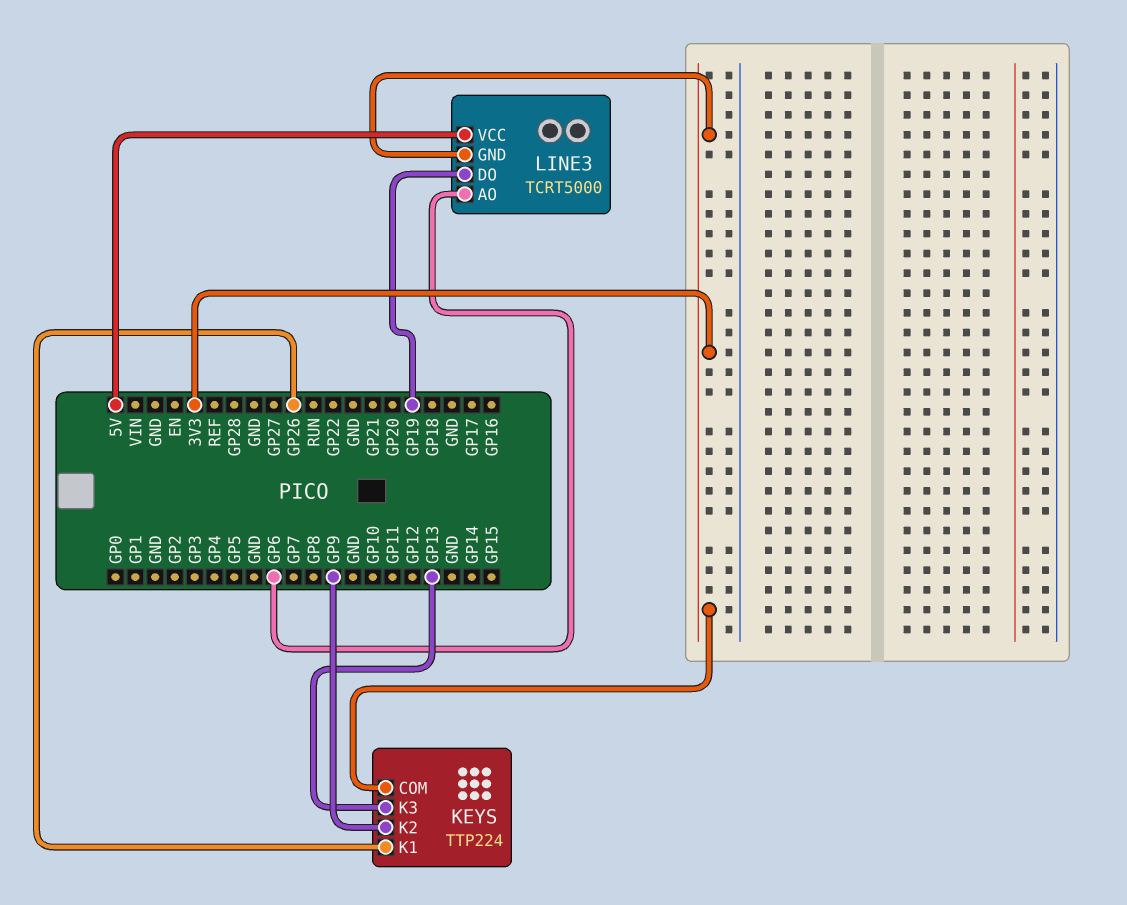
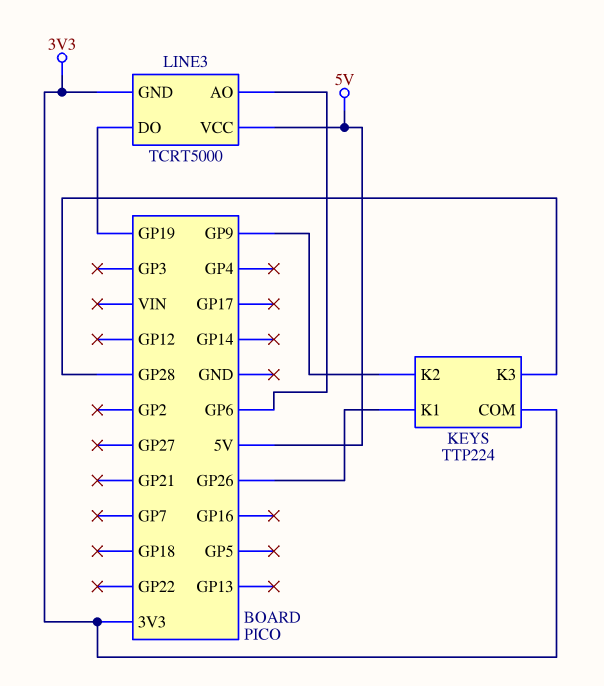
KEYS pin K3: GP13 -> GP28

